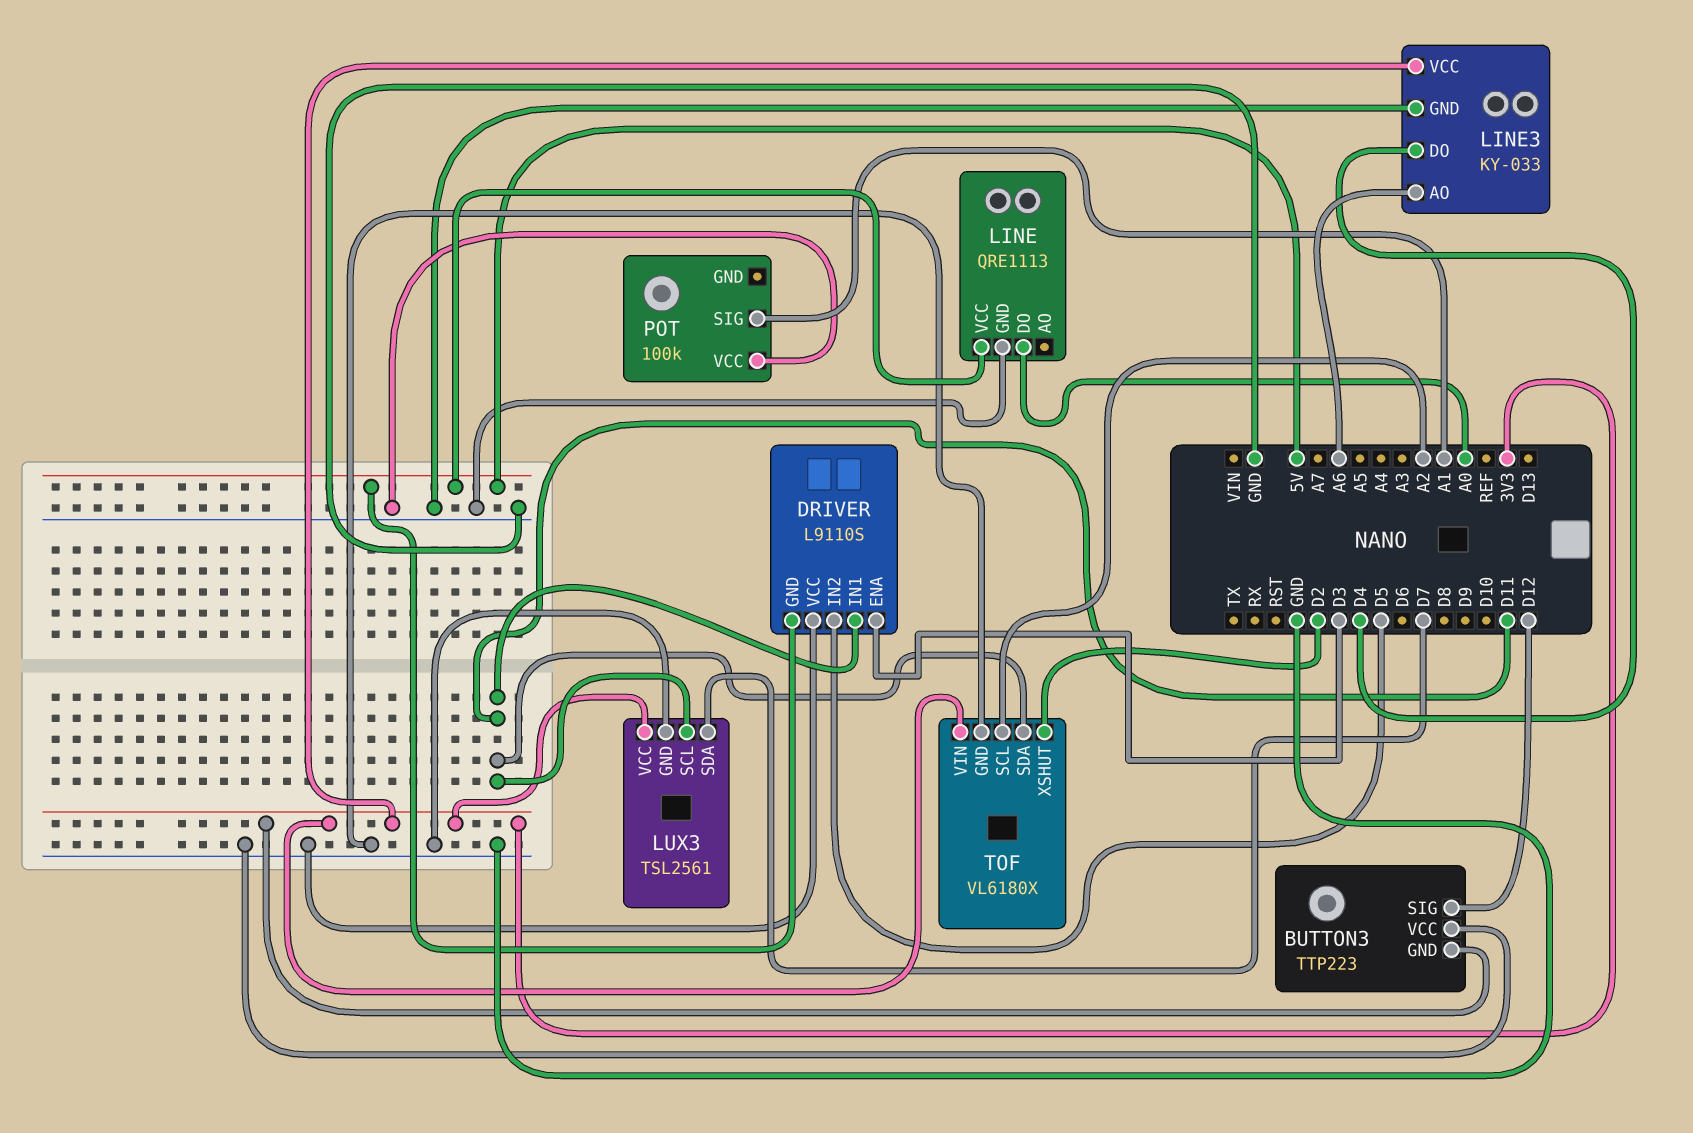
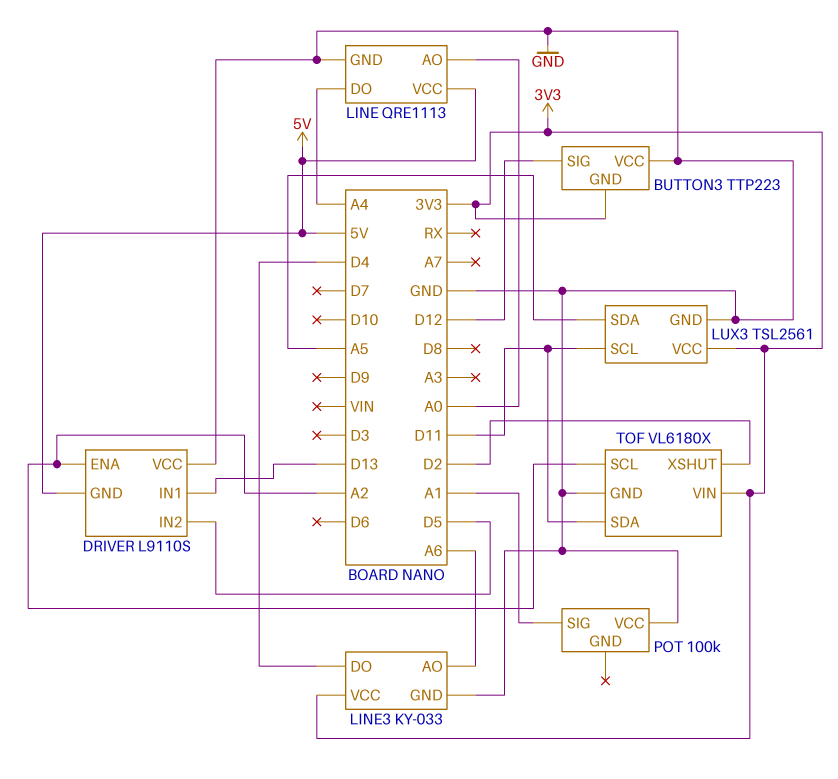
DRIVER pin ENA: D3 -> A2
DRIVER pin IN1: D11 -> D13
LINE pin AO: none -> A0
LINE pin DO: A0 -> A4
LUX3 pin SDA: D7 -> A5

